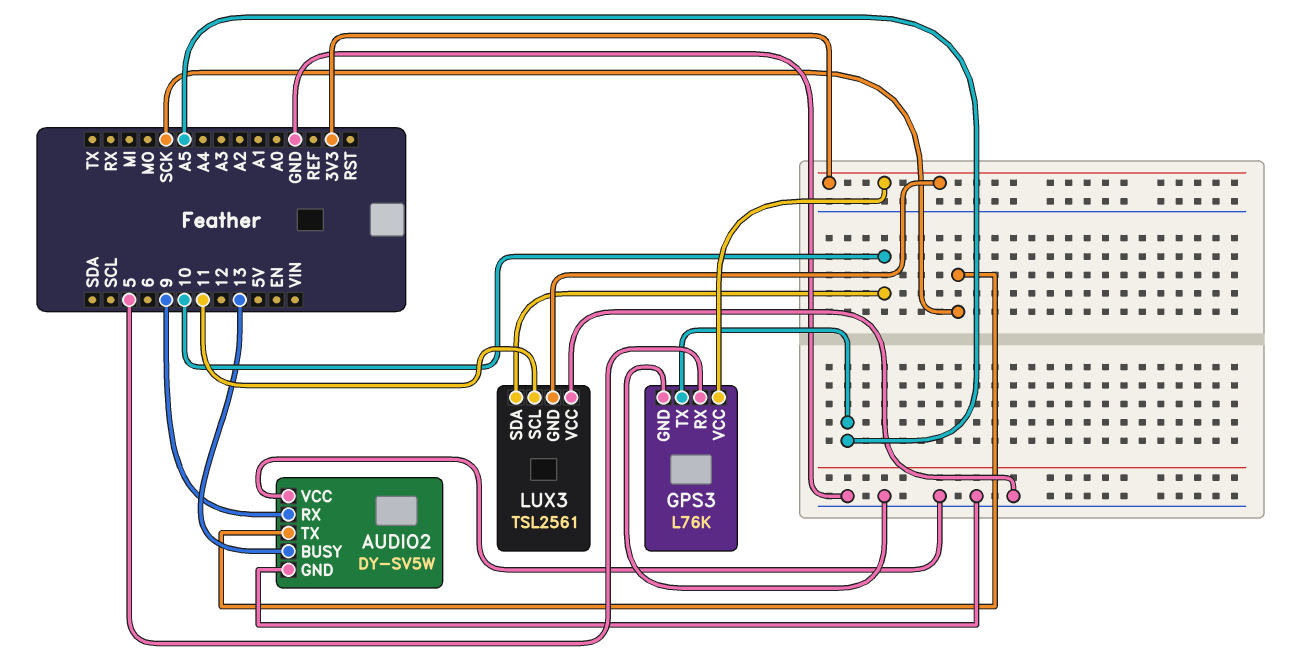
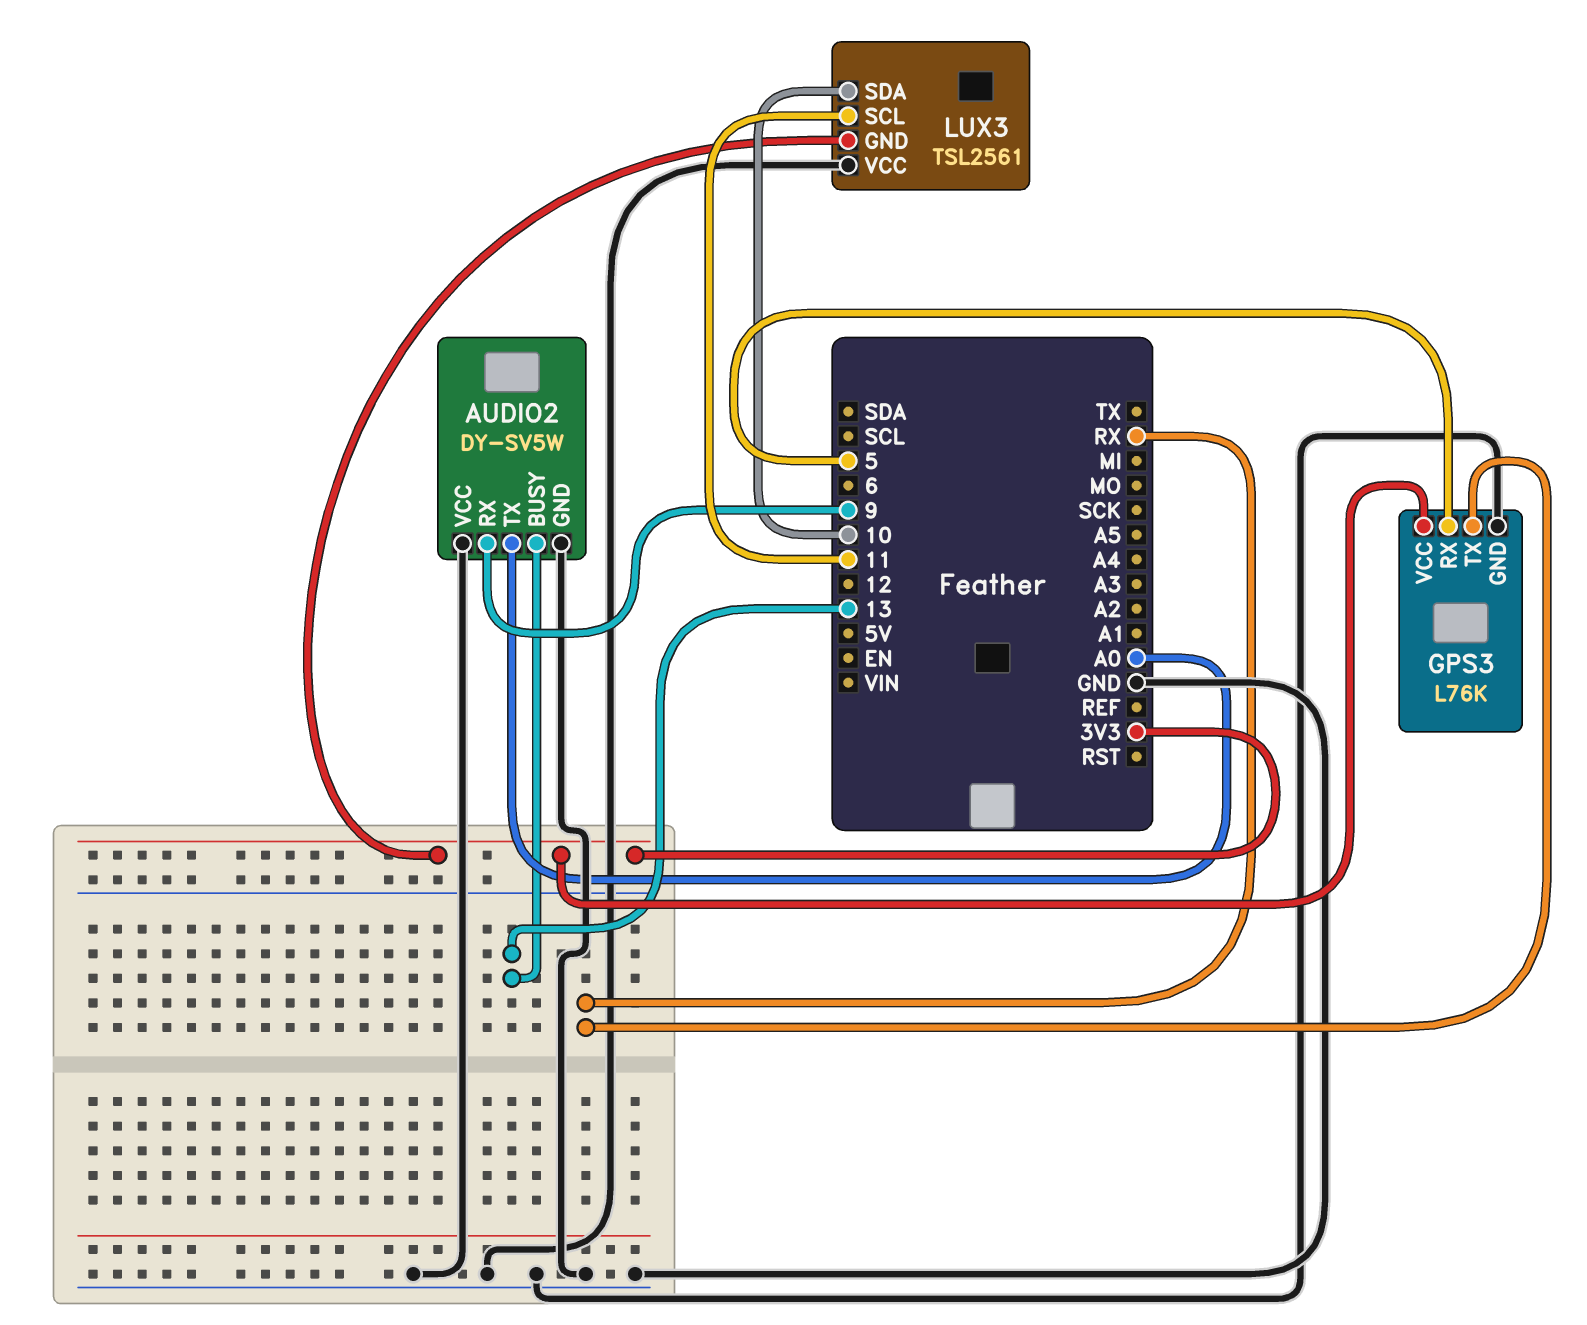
AUDIO2 pin TX: SCK -> A0
GPS3 pin TX: A5 -> RX

